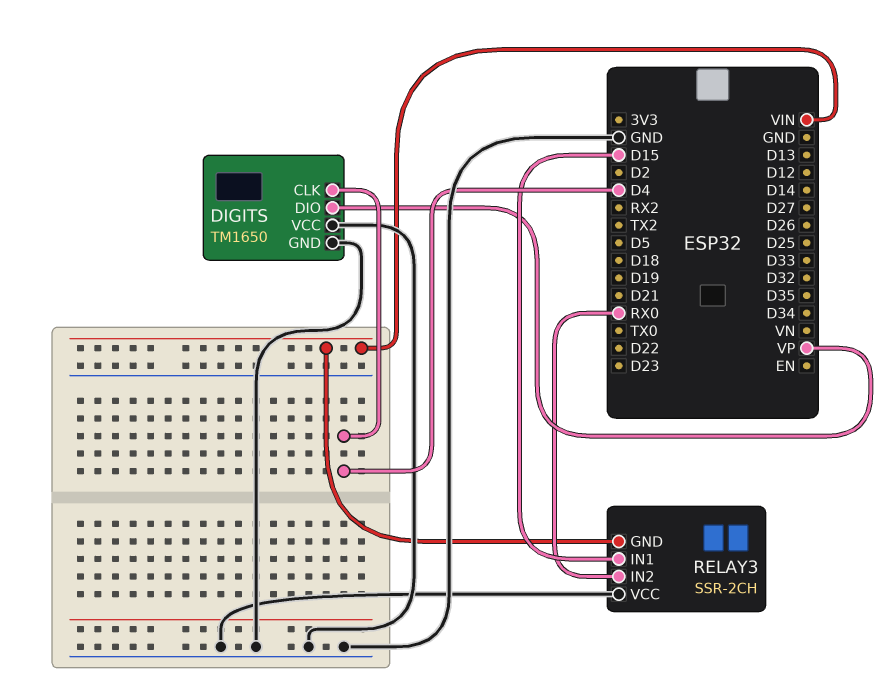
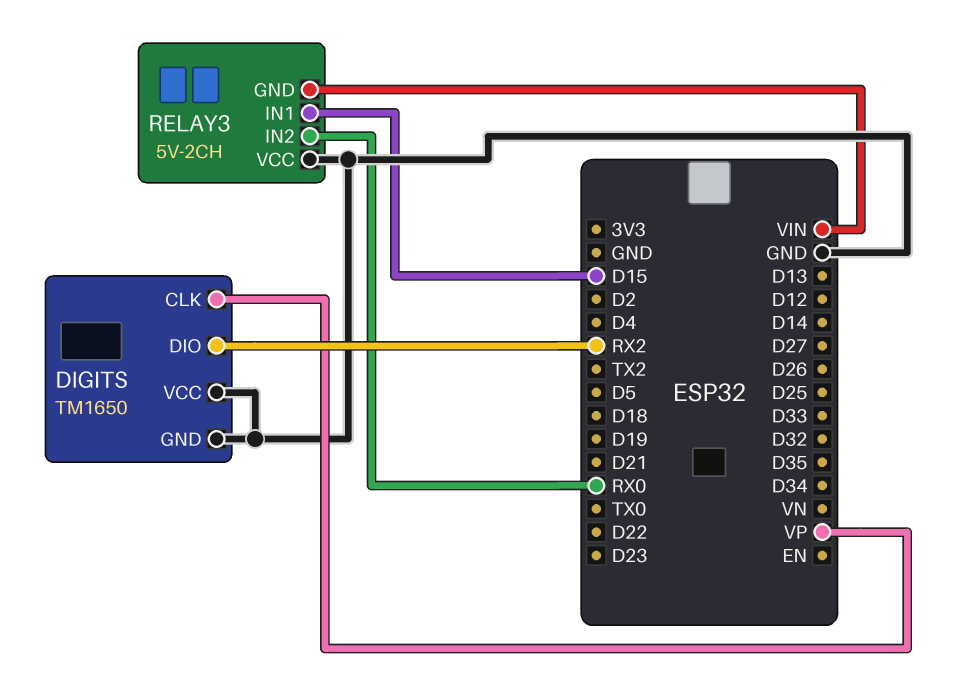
DIGITS pin CLK: D4 -> VP
DIGITS pin DIO: VP -> RX2
RELAY3: SSR-2CH -> 5V-2CH

